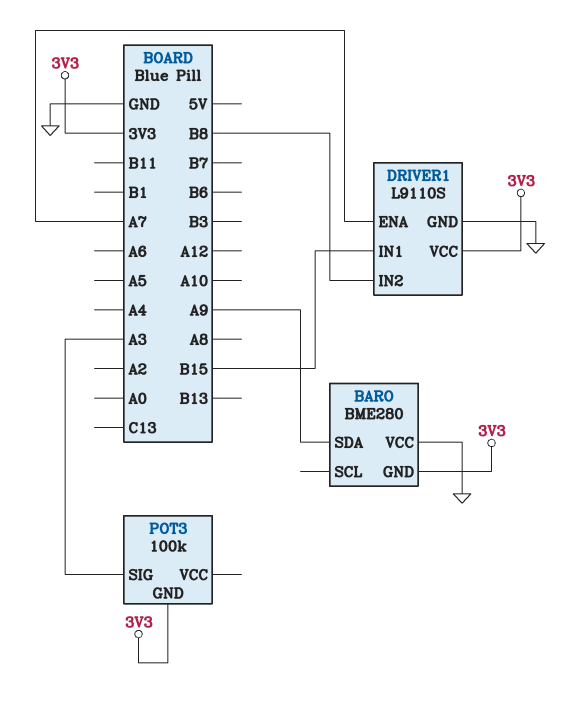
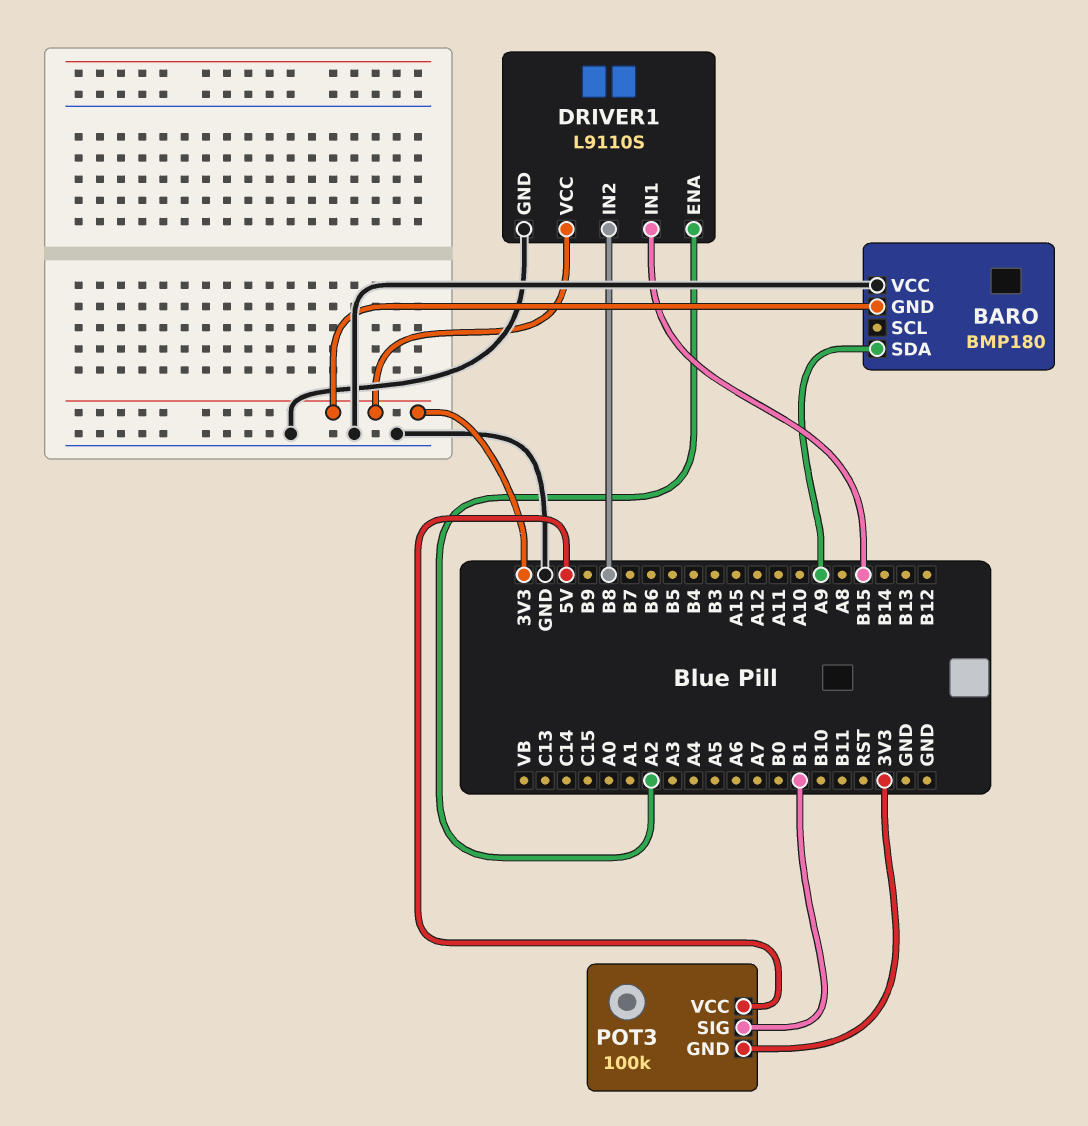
BARO: BME280 -> BMP180
DRIVER1 pin ENA: A7 -> A2
POT3 pin SIG: A3 -> B1
POT3 pin VCC: none -> 5V

